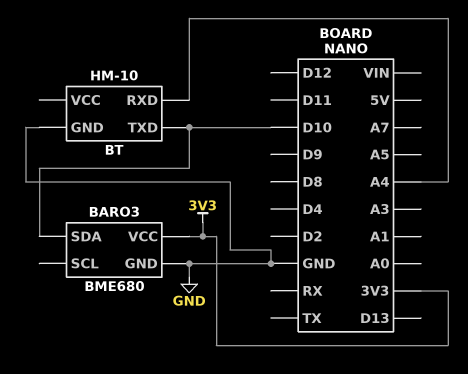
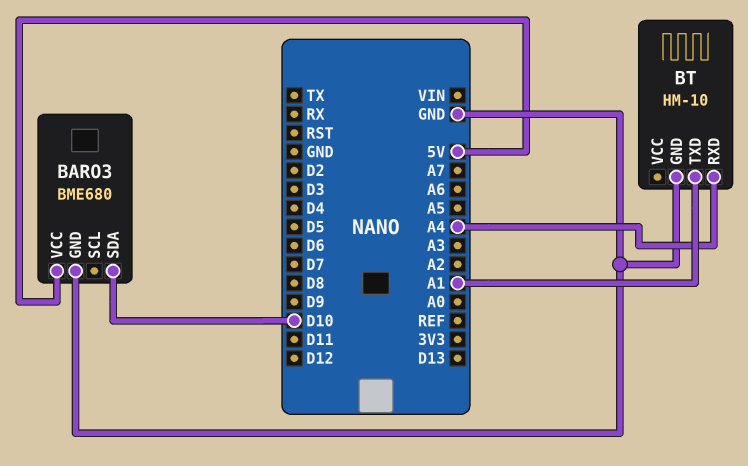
BARO3 pin VCC: 3V3 -> 5V
BT pin TXD: D10 -> A1

